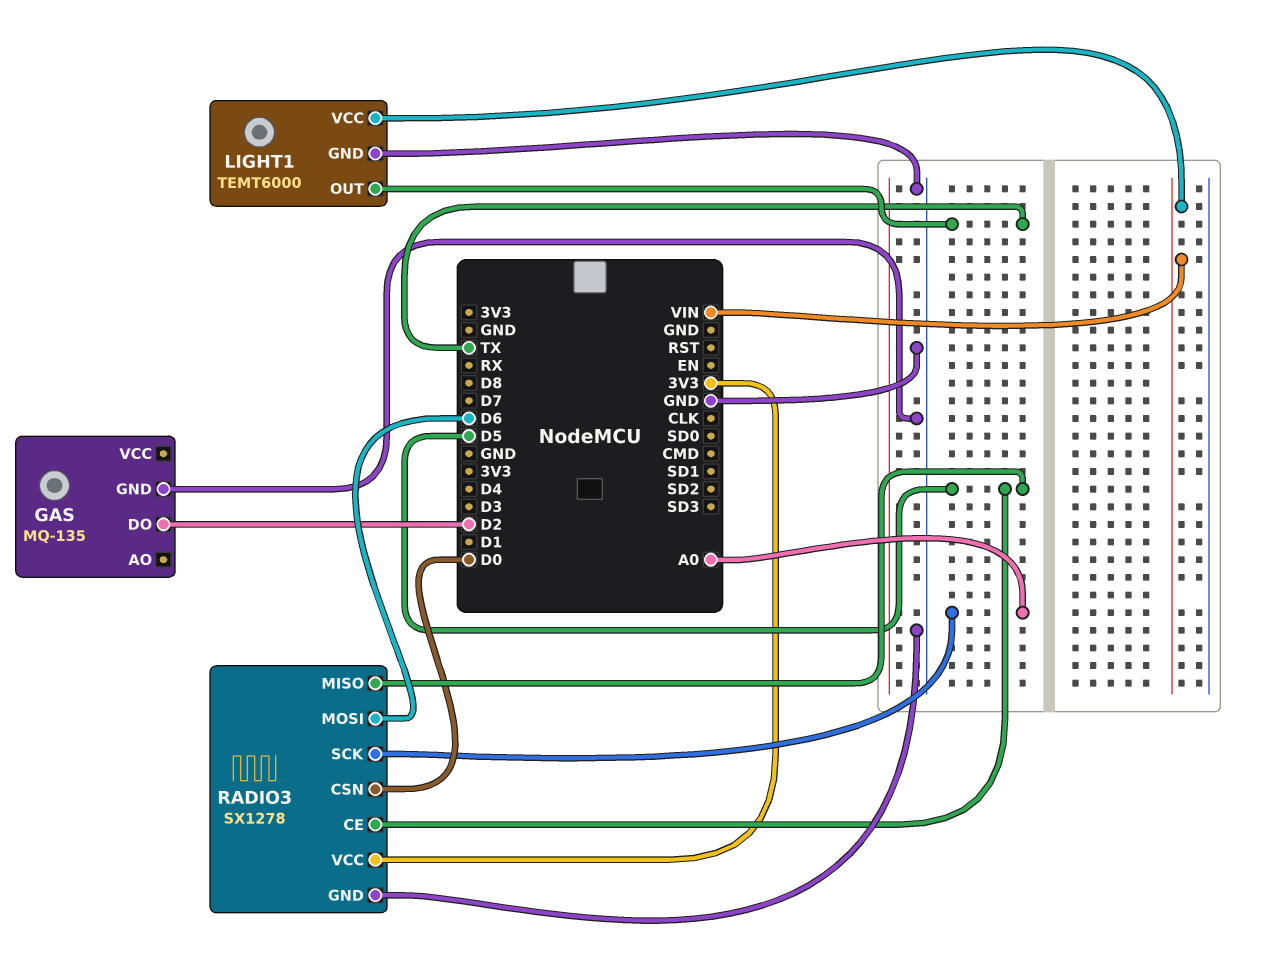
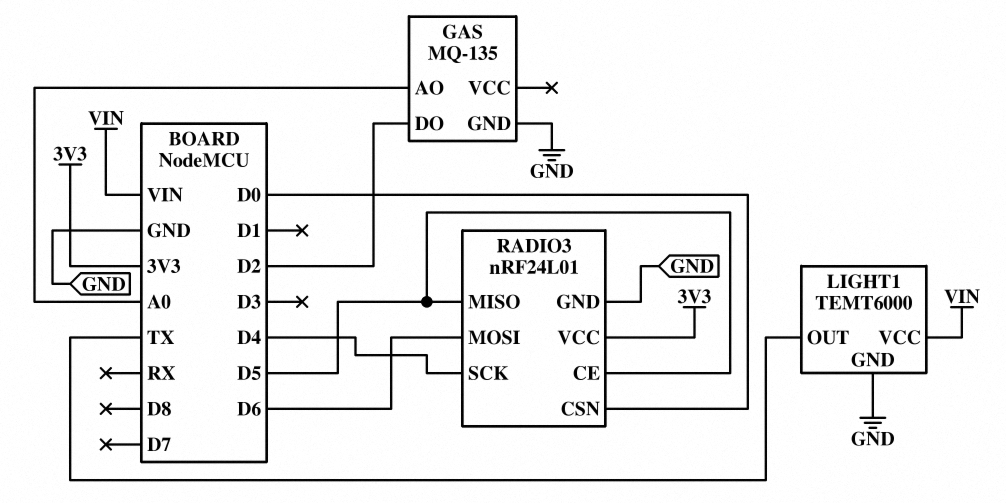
GAS pin AO: none -> A0
RADIO3: SX1278 -> nRF24L01
RADIO3 pin SCK: A0 -> D4

